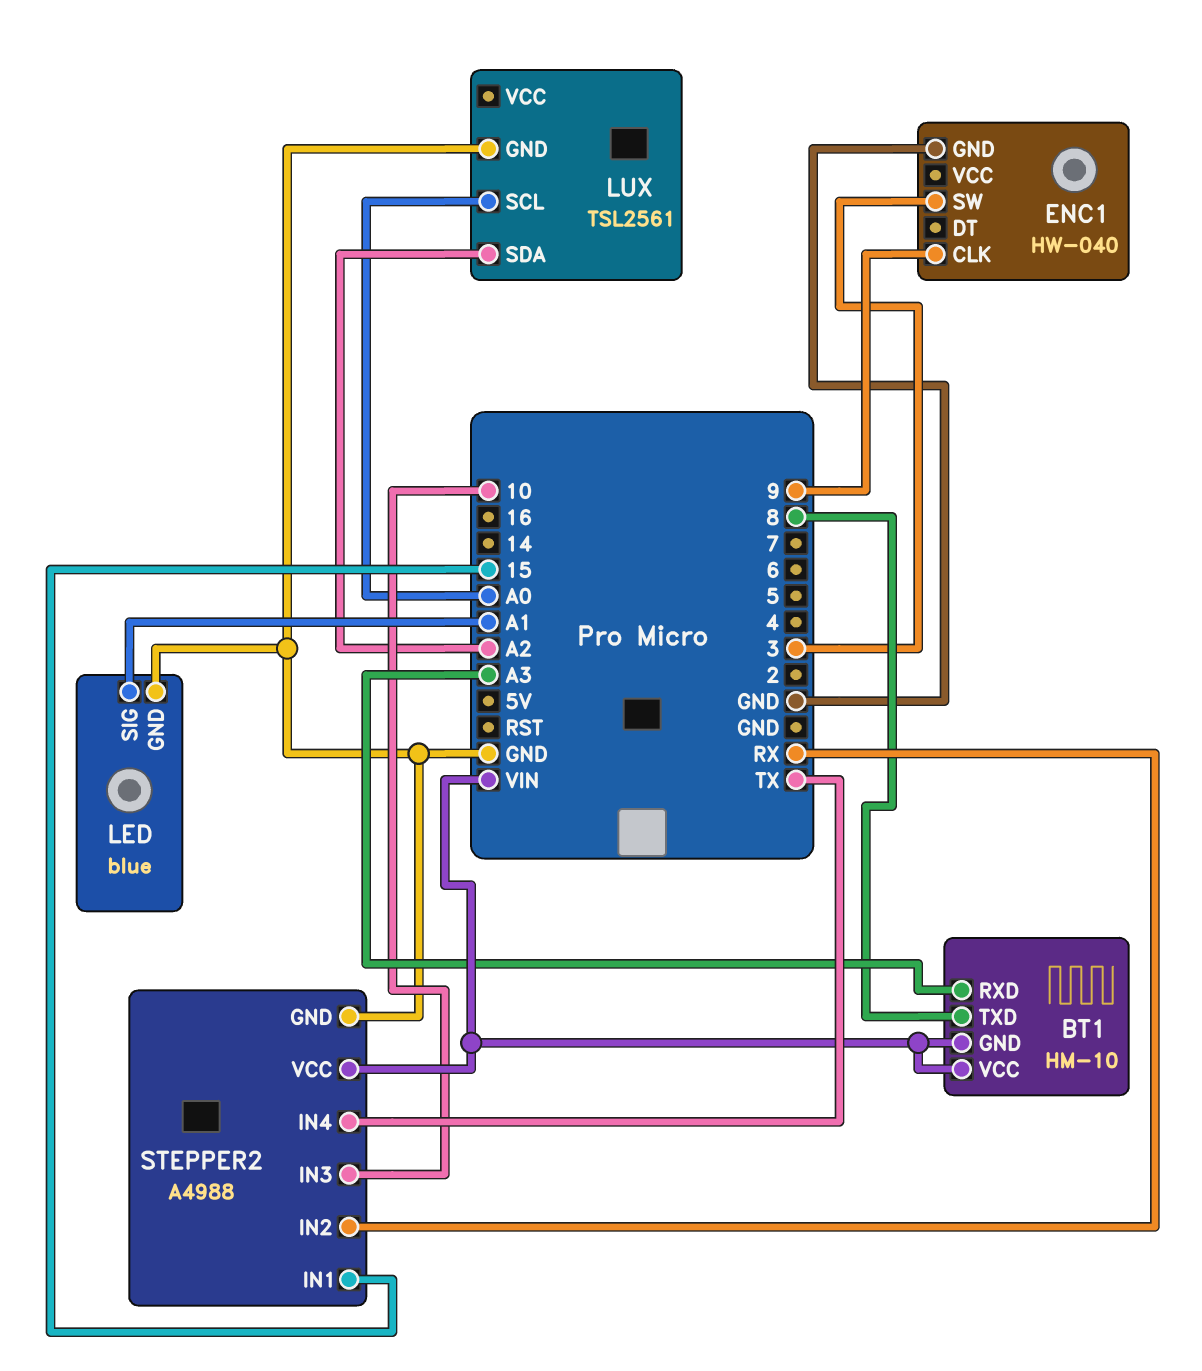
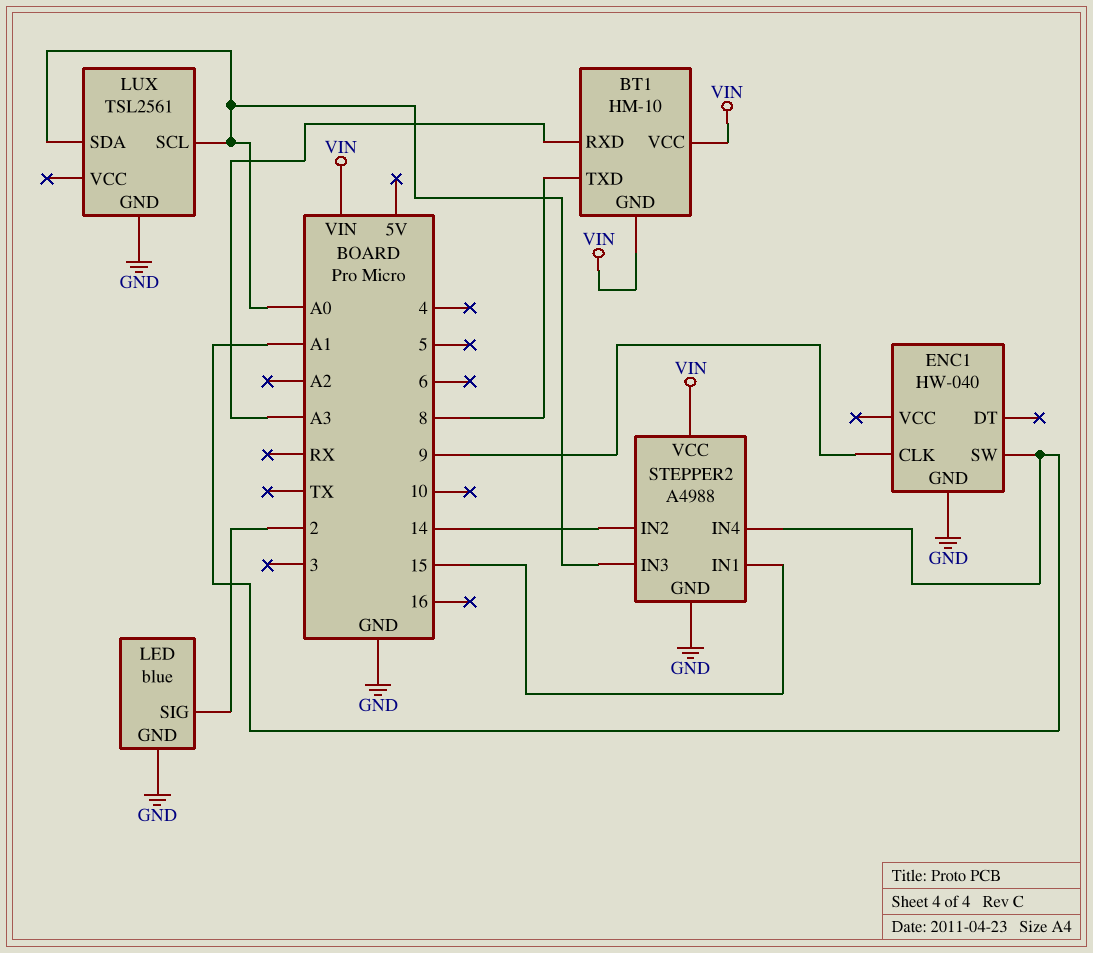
ENC1 pin SW: 3 -> A1
LED pin SIG: A1 -> 2
LUX pin SDA: A2 -> A0
STEPPER2 pin IN2: RX -> 14
STEPPER2 pin IN3: 10 -> A0
STEPPER2 pin IN4: TX -> A1

